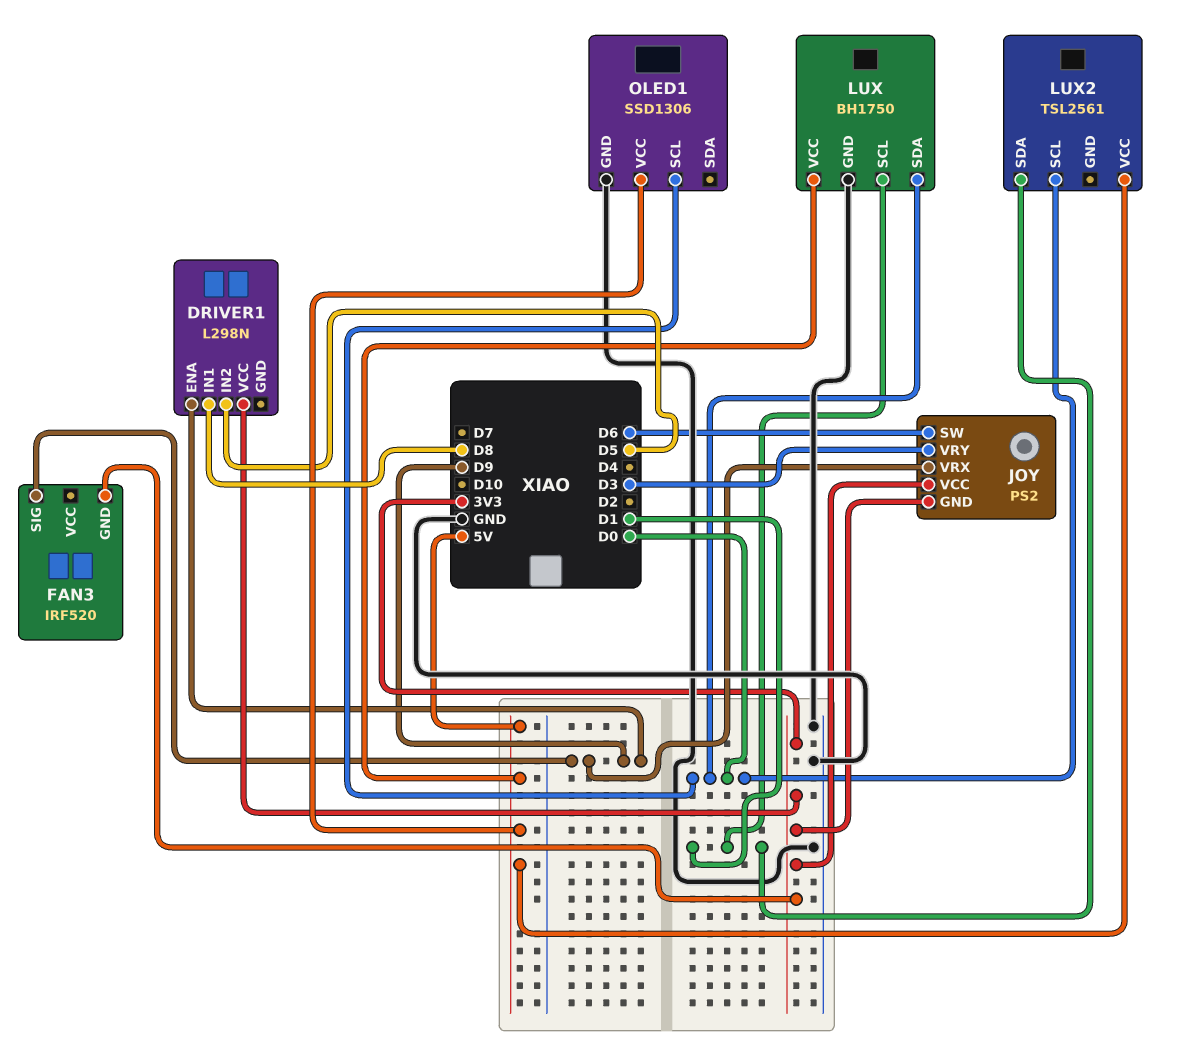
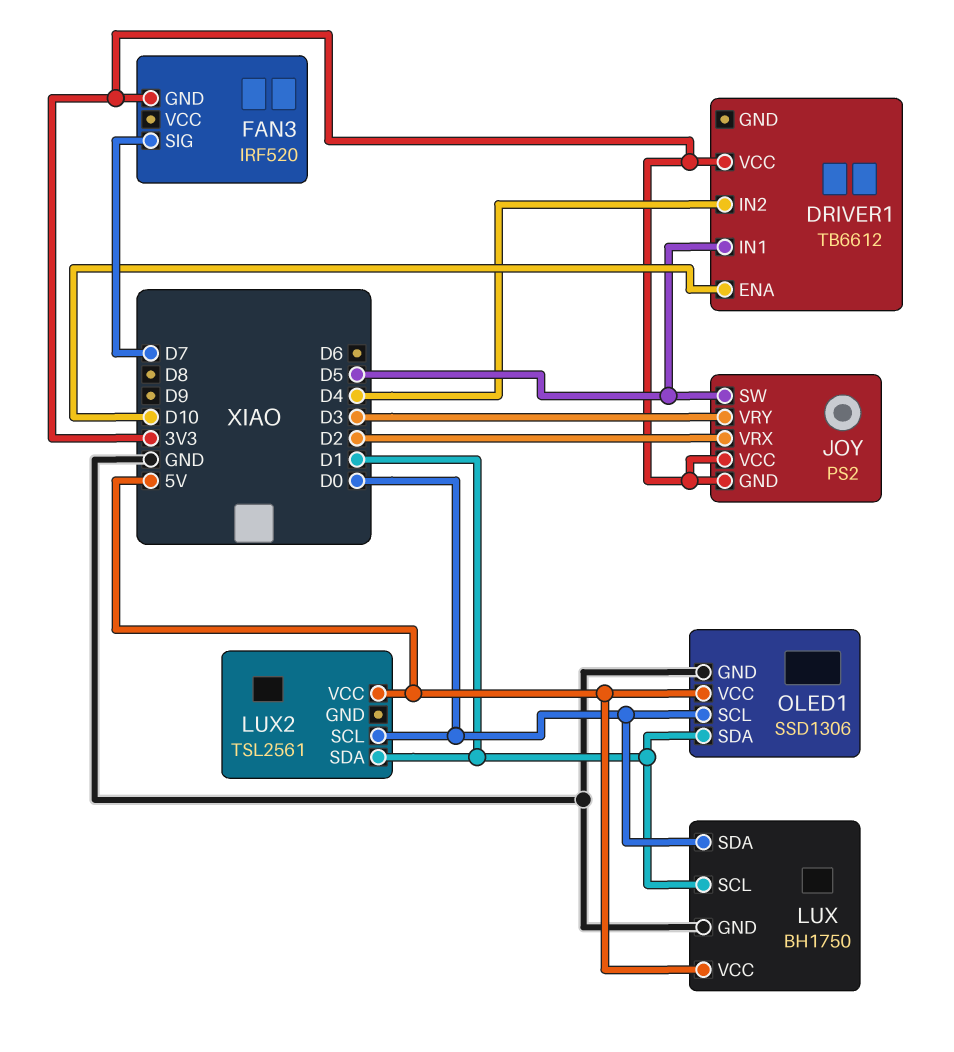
DRIVER1: L298N -> TB6612
DRIVER1 pin ENA: D9 -> D10
DRIVER1 pin IN1: D8 -> D5
DRIVER1 pin IN2: D5 -> D4
FAN3 pin SIG: D9 -> D7
JOY pin SW: D6 -> D5
JOY pin VRX: D9 -> D2
OLED1 pin SDA: none -> D1

